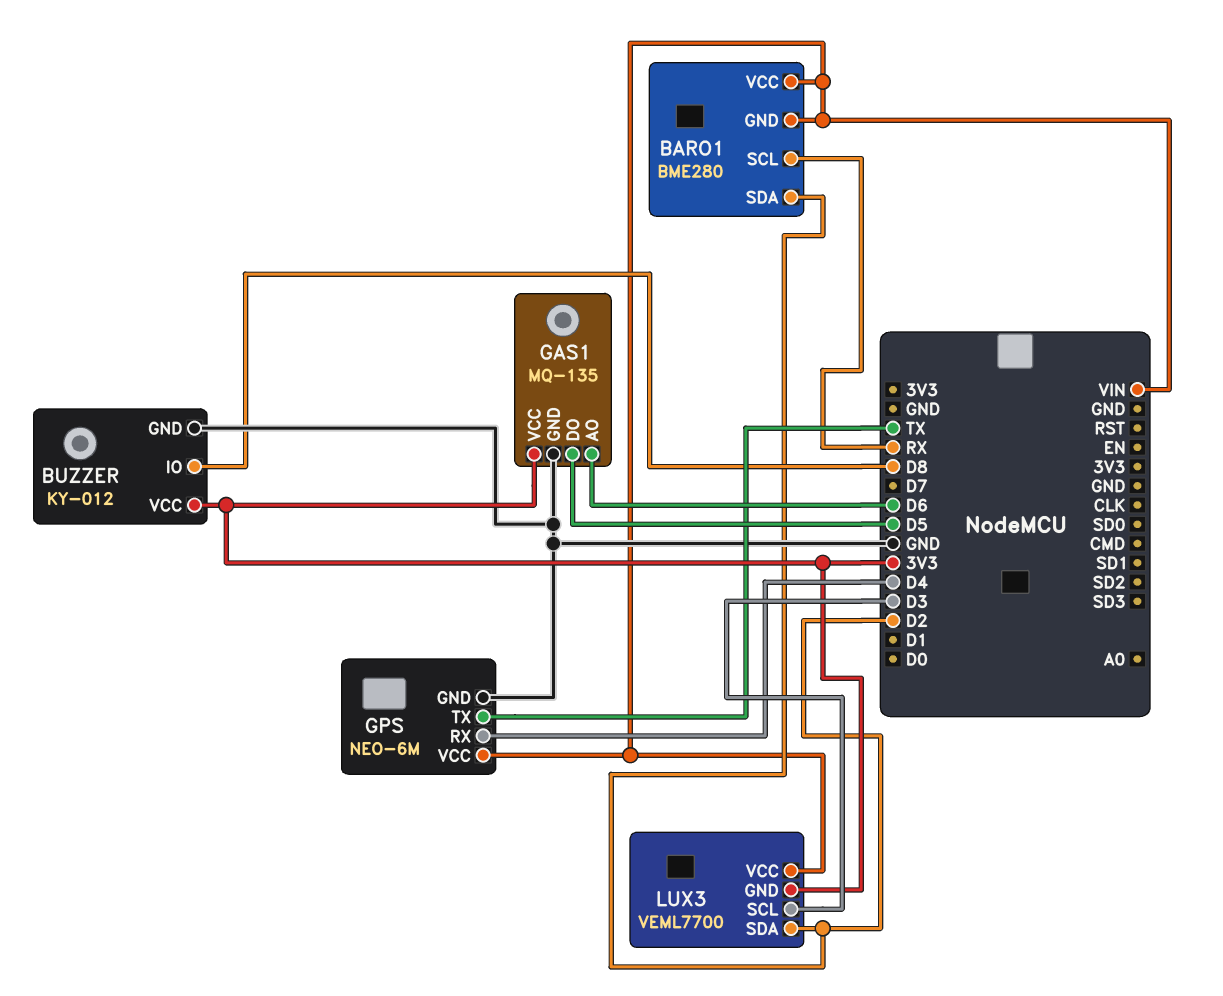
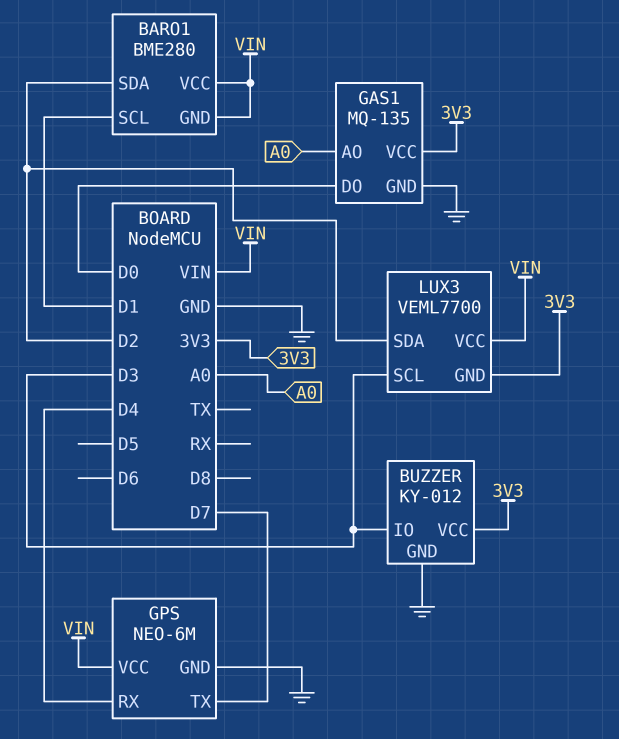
BARO1 pin SCL: RX -> D1
BUZZER pin IO: D8 -> D3
GAS1 pin AO: D6 -> A0
GAS1 pin DO: D5 -> D0
GPS pin TX: TX -> D7

